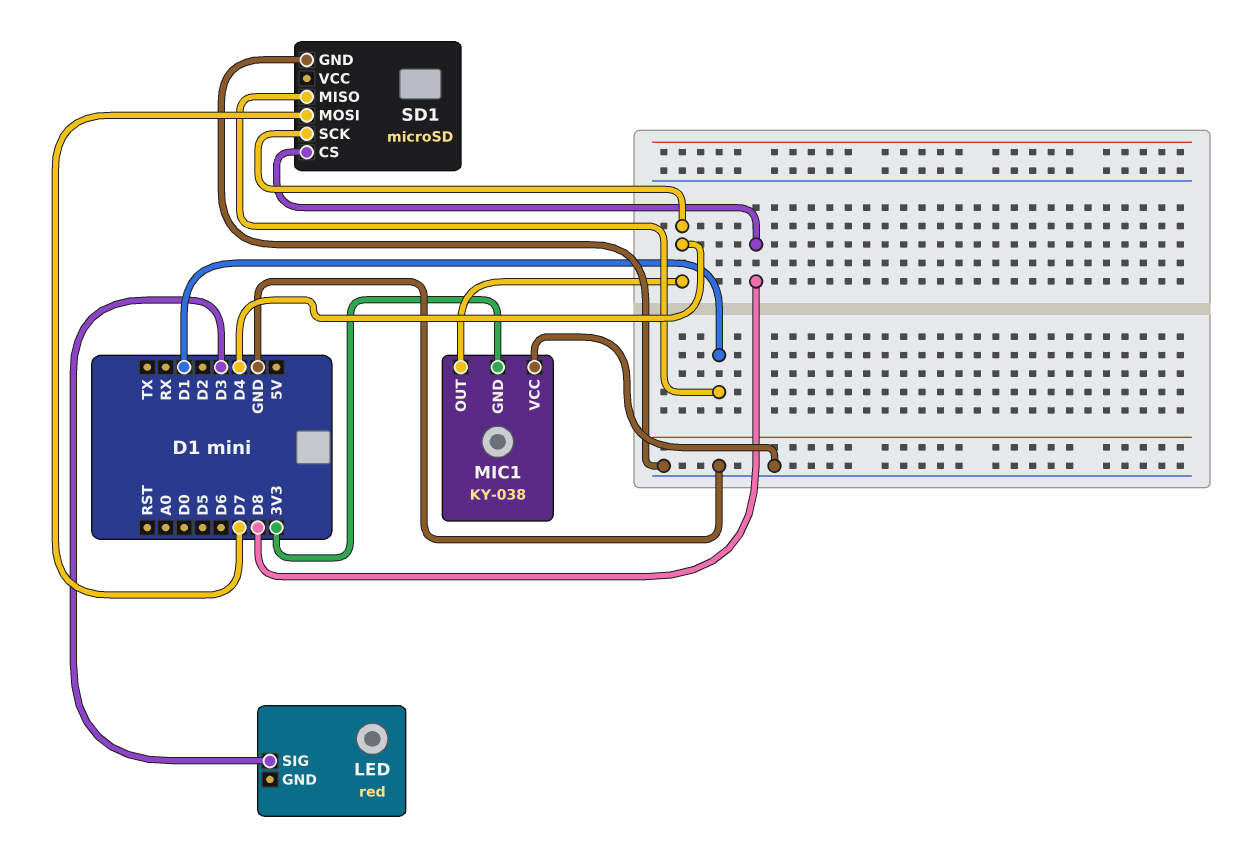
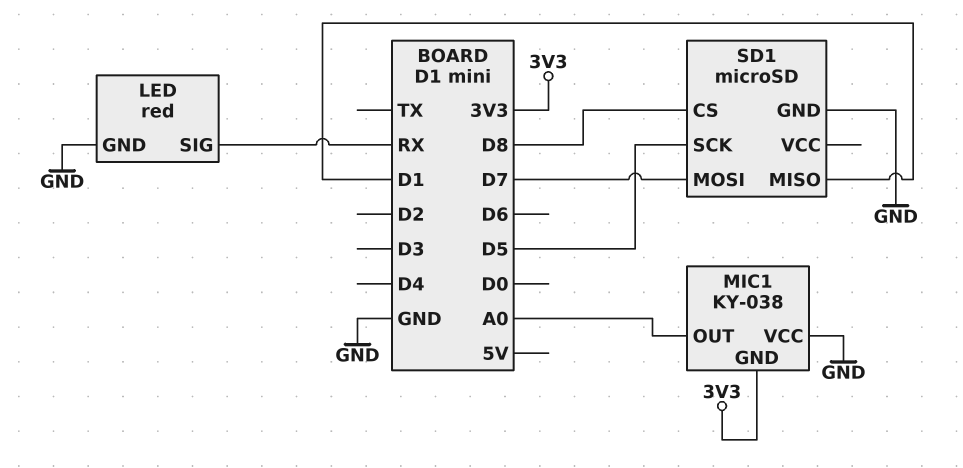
LED pin GND: none -> GND
LED pin SIG: D3 -> RX
MIC1 pin OUT: D4 -> A0
SD1 pin SCK: D4 -> D5

